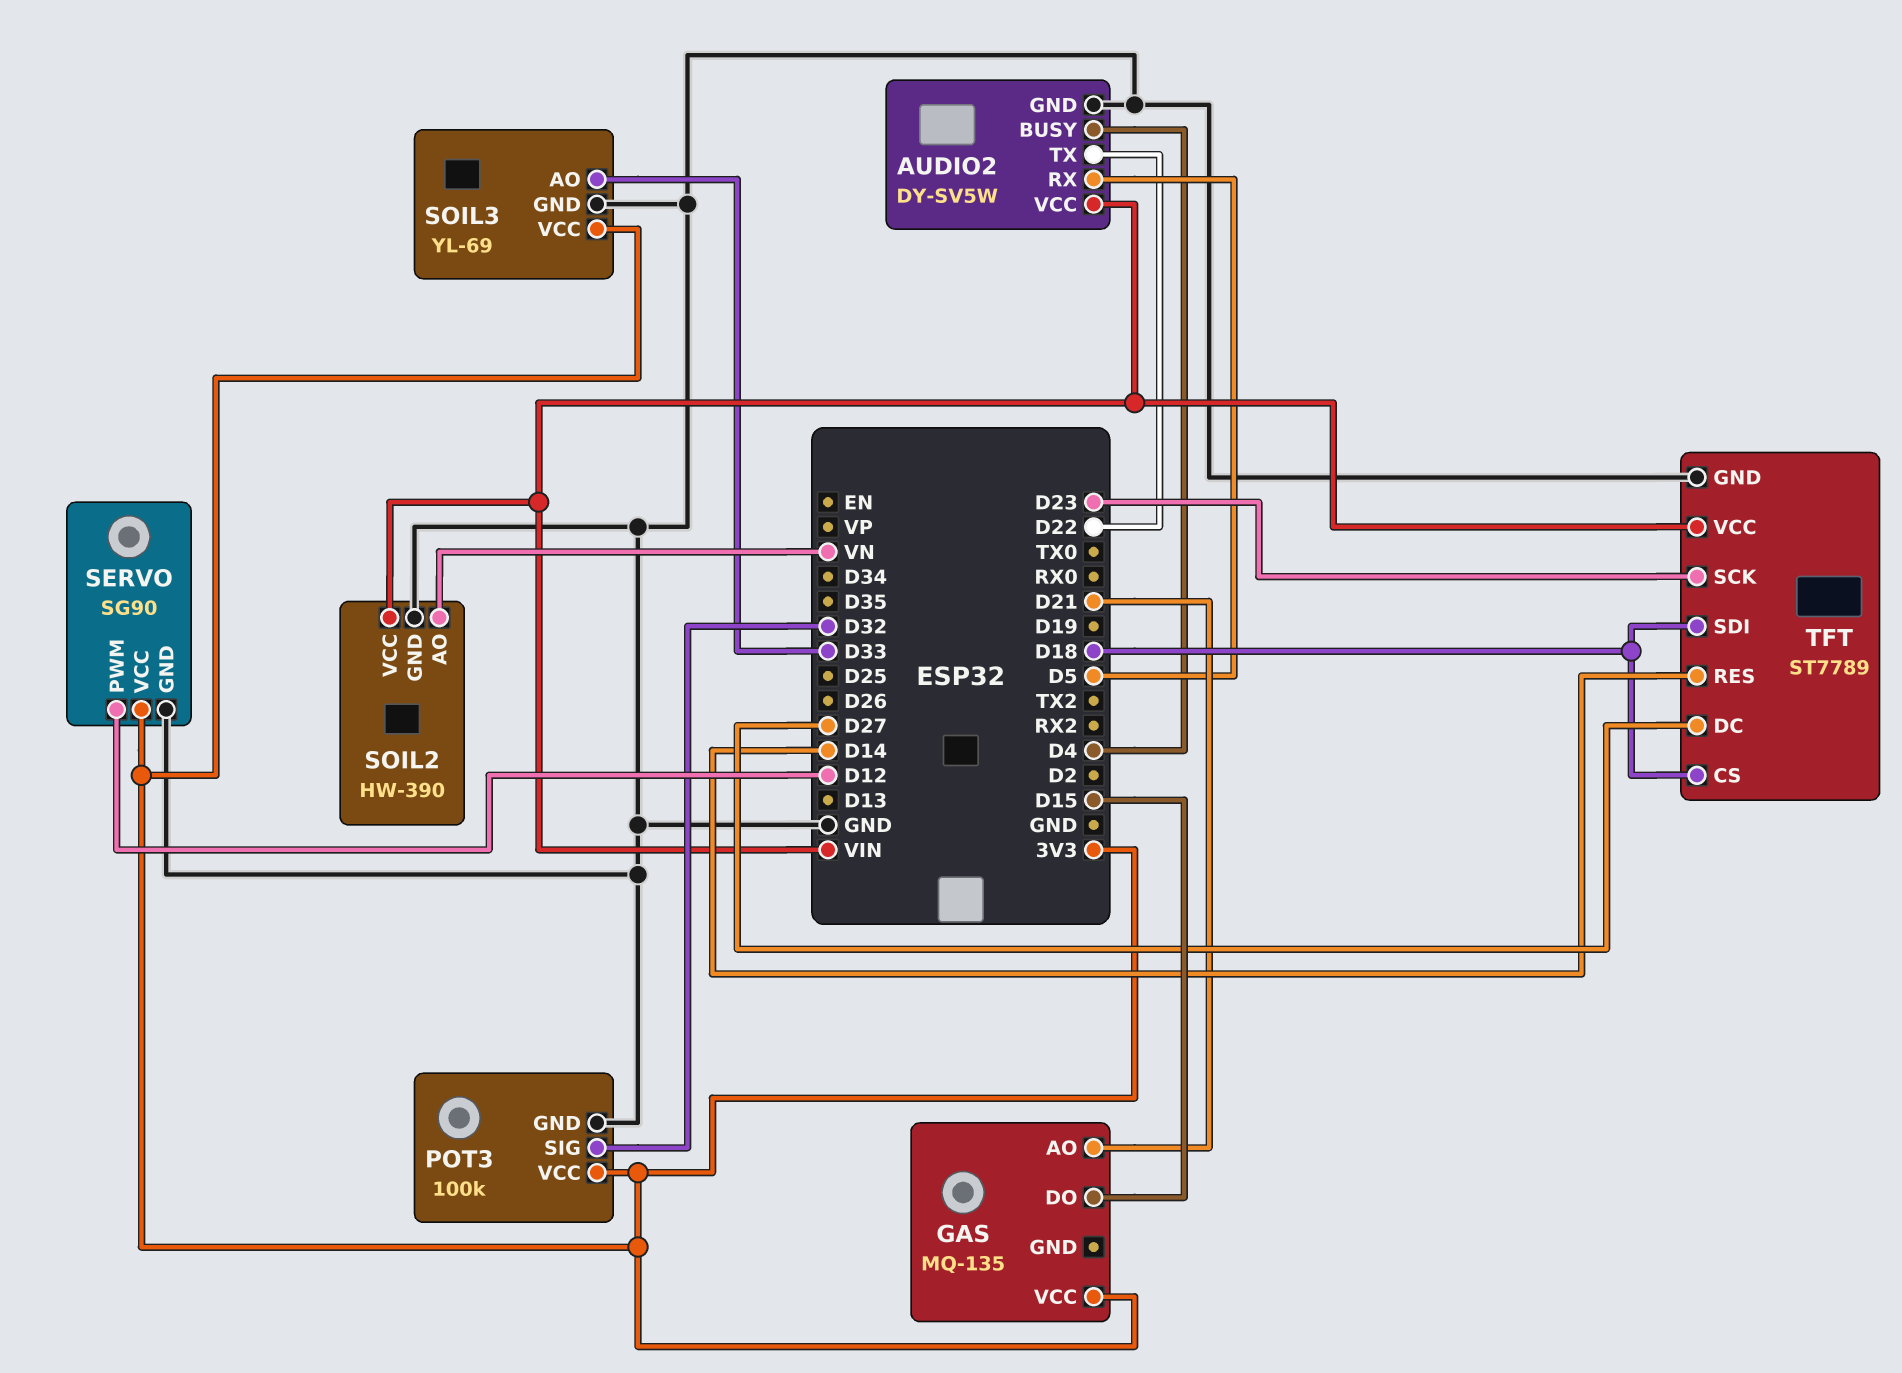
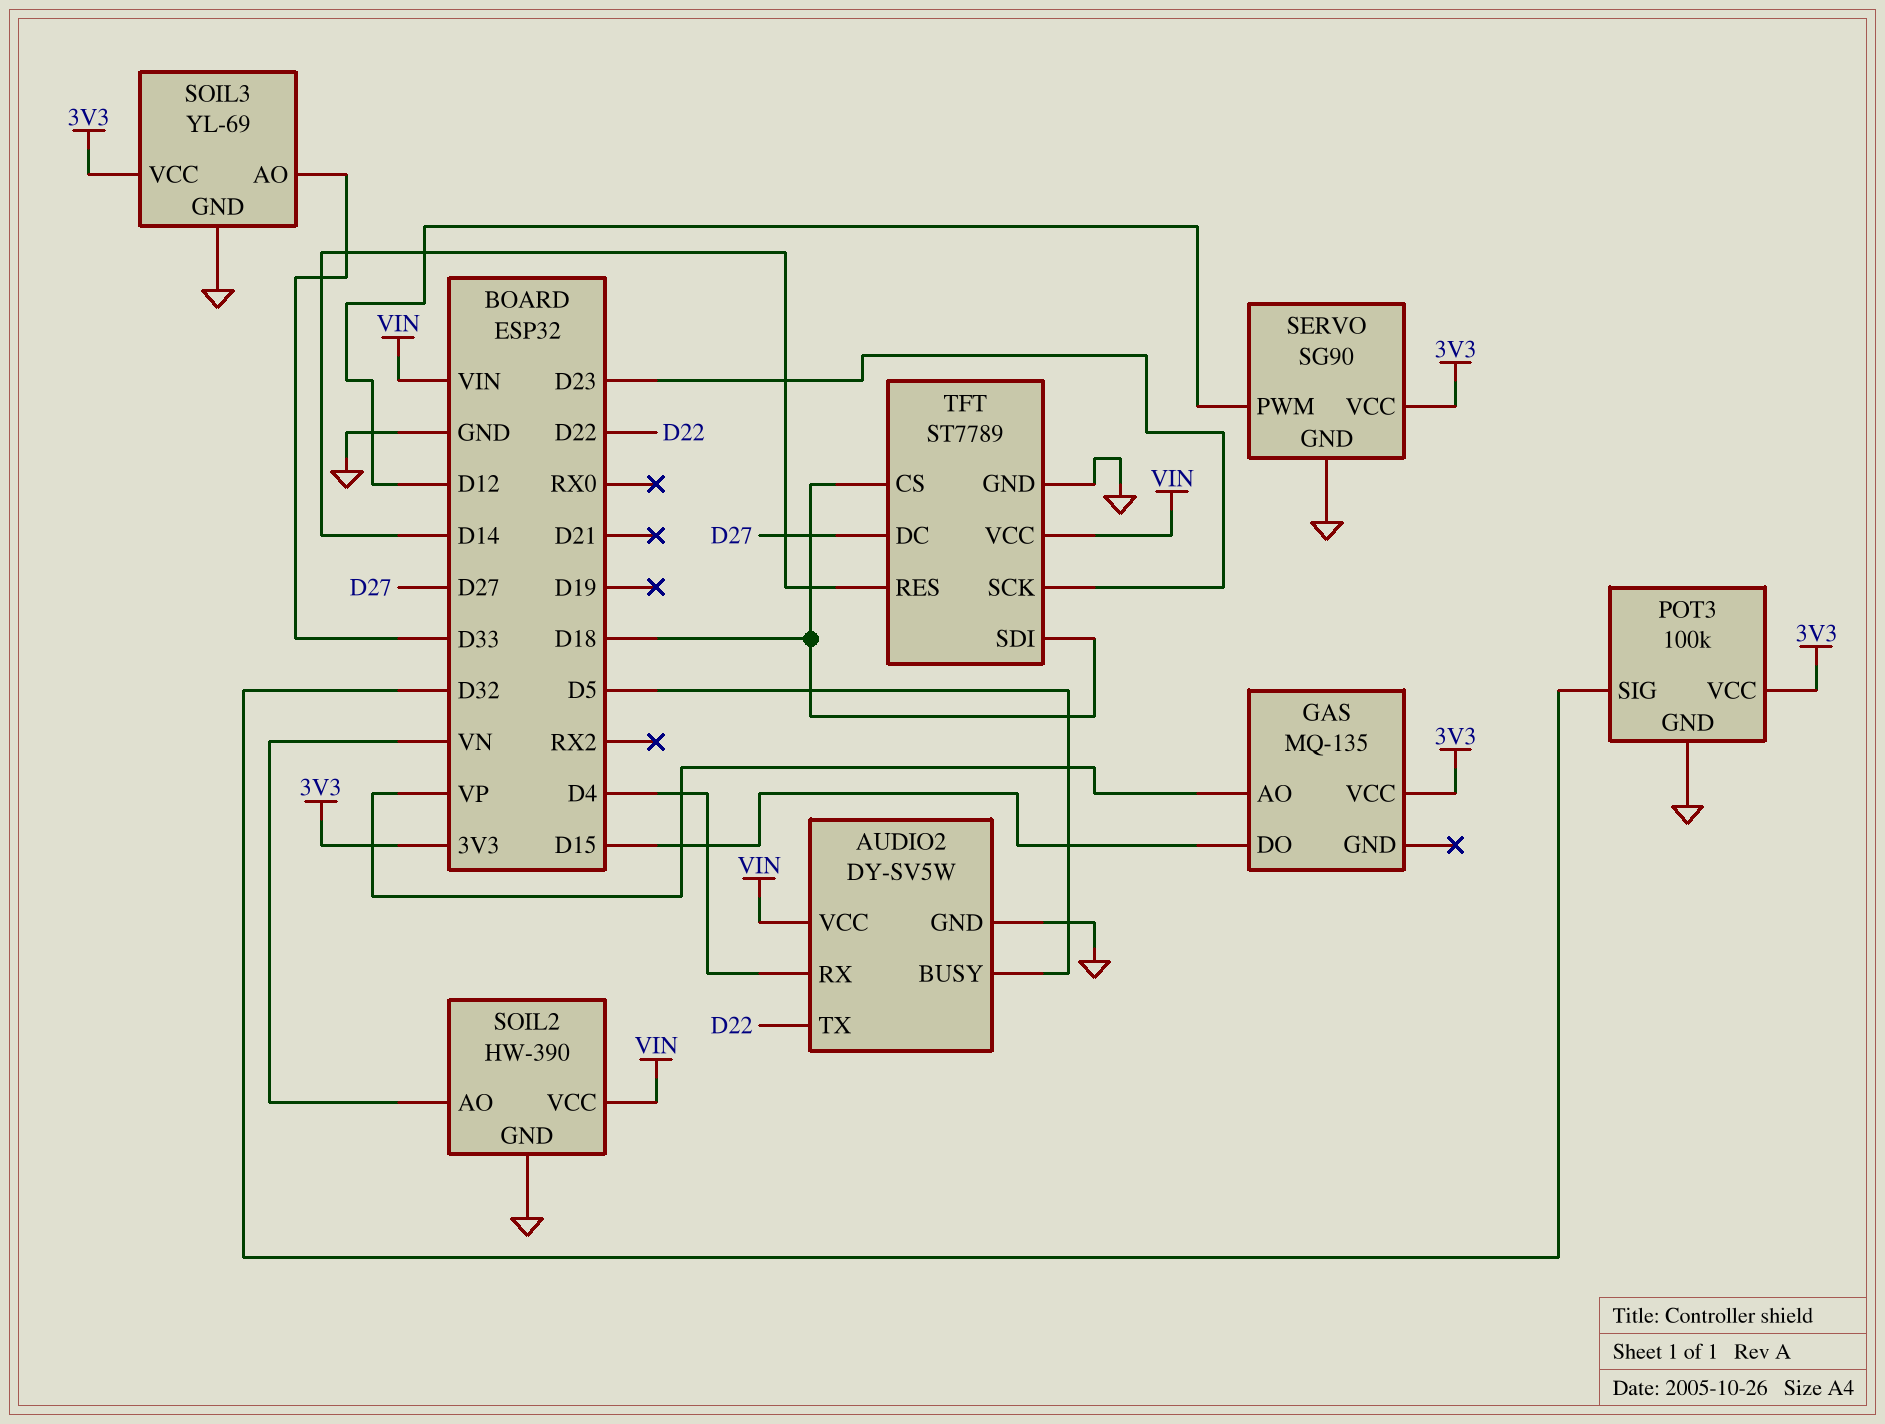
AUDIO2 pin BUSY: D4 -> D5
AUDIO2 pin RX: D5 -> D4
GAS pin AO: D21 -> VP

